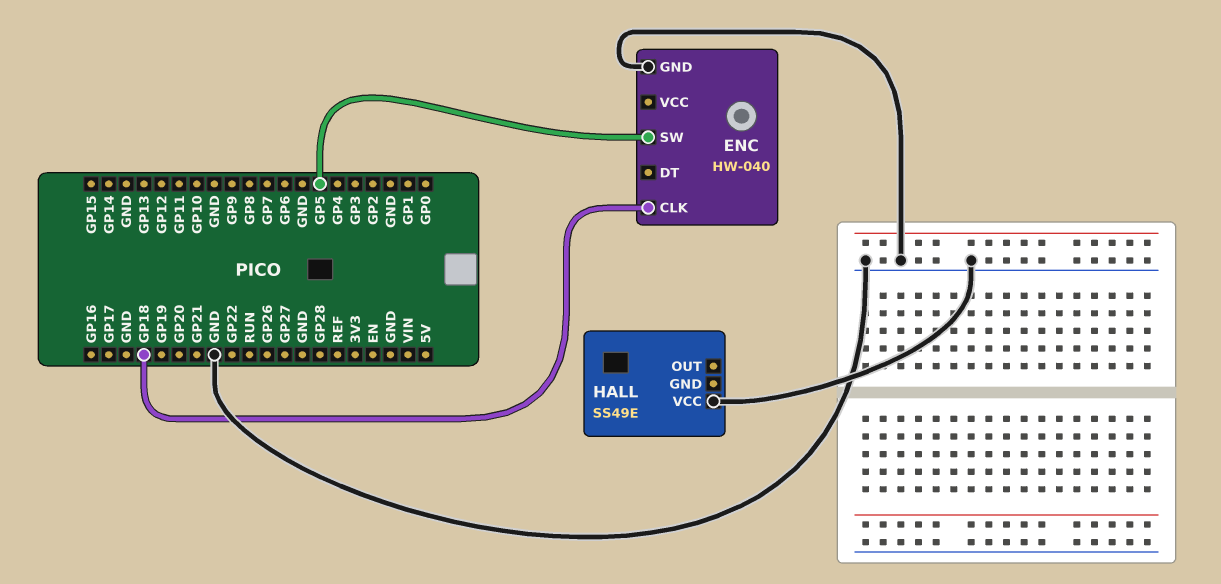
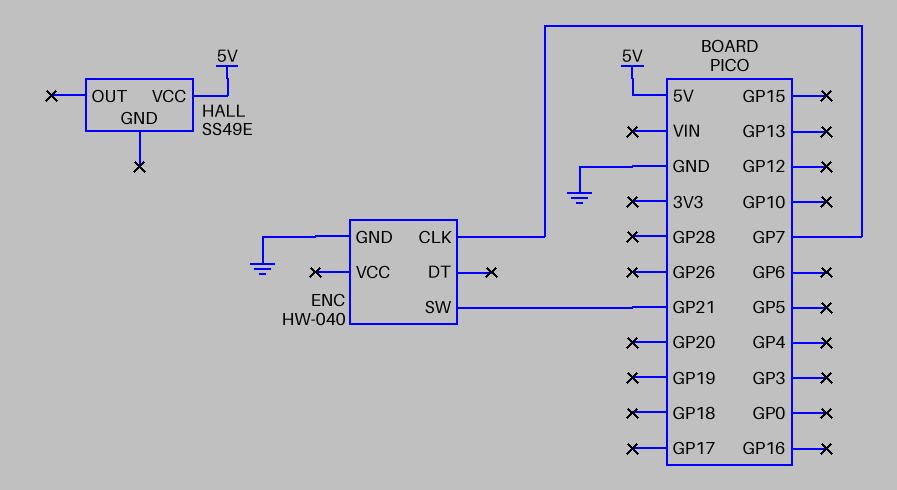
ENC pin CLK: GP18 -> GP7
ENC pin SW: GP5 -> GP21
HALL pin VCC: GND -> 5V

